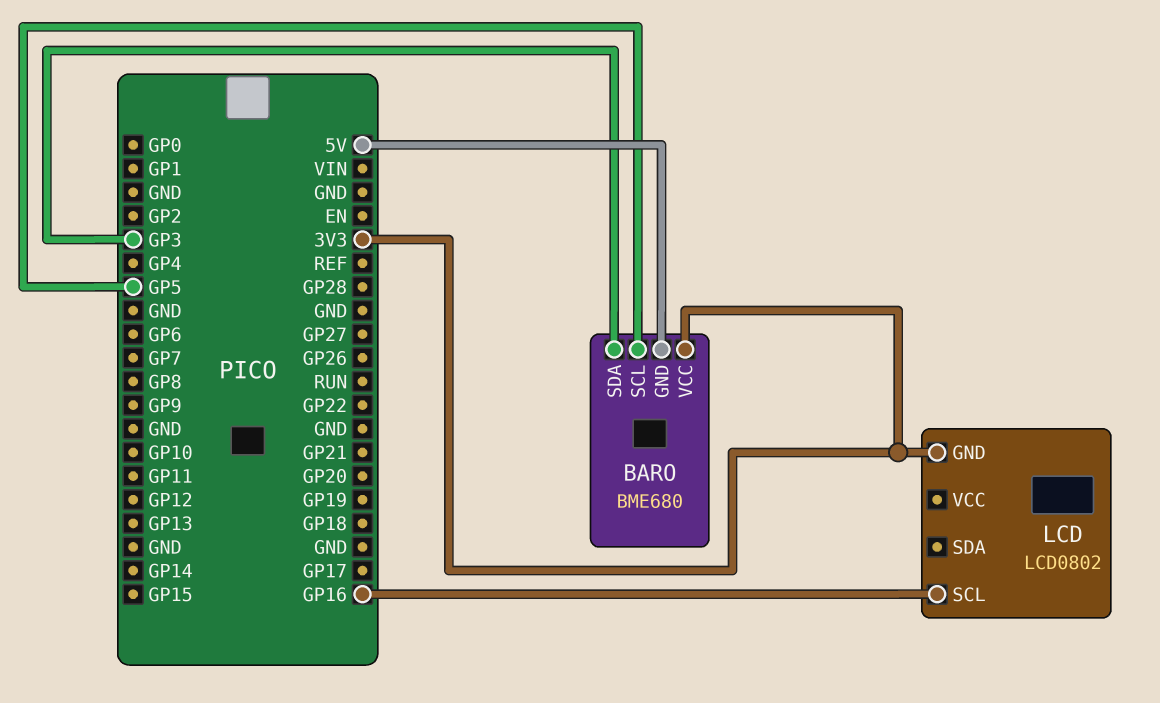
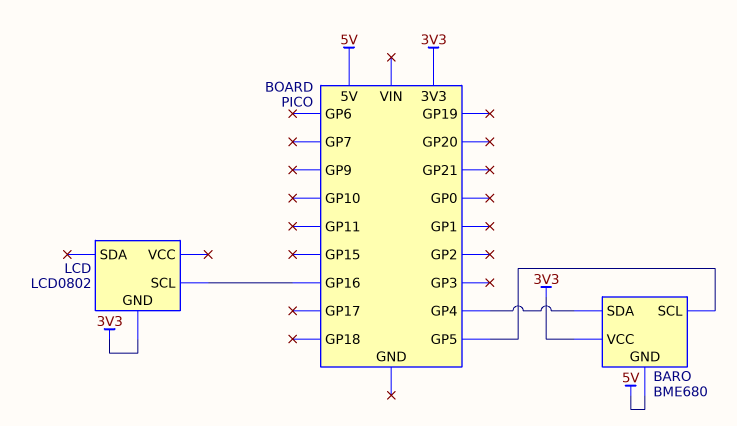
BARO pin SDA: GP3 -> GP4

